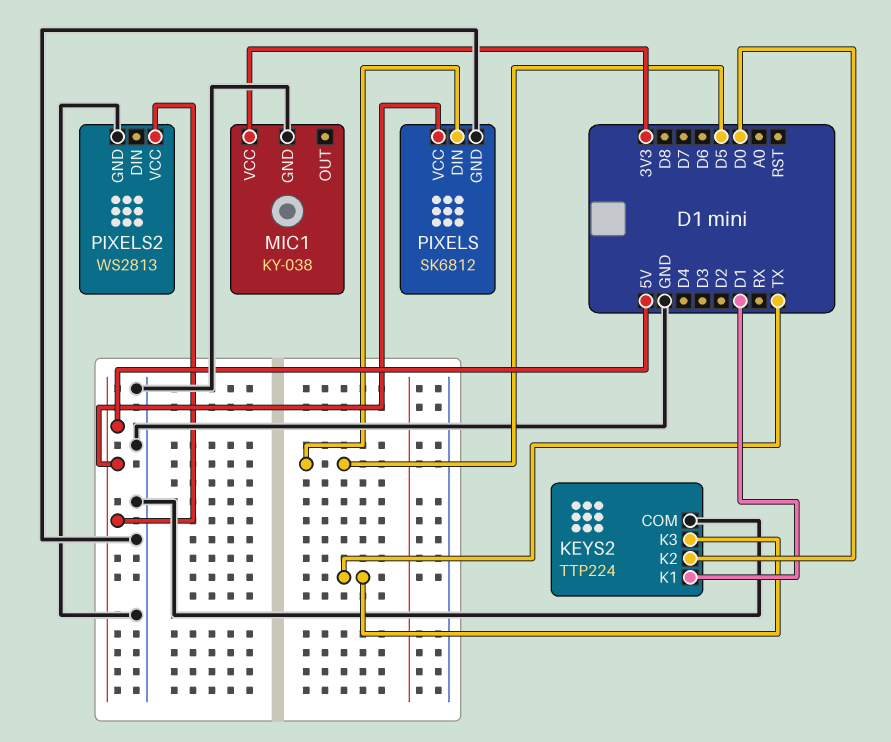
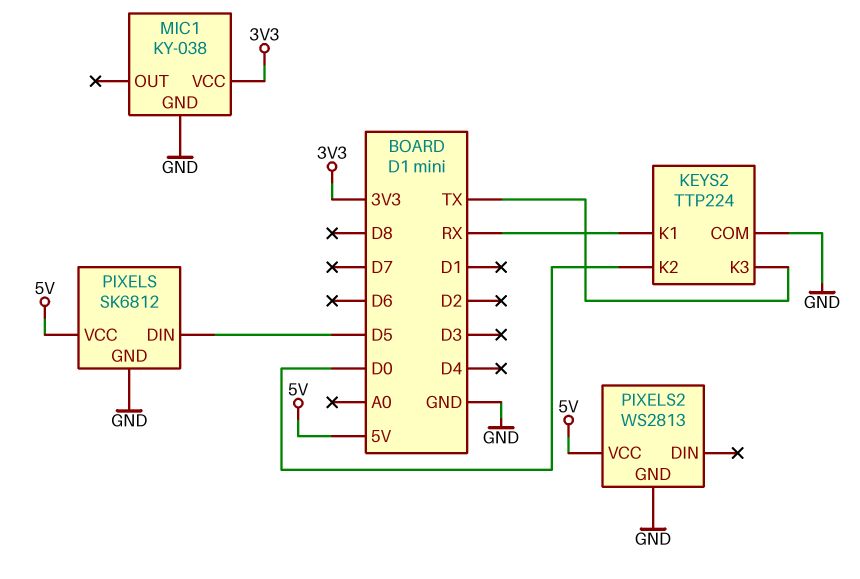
KEYS2 pin K1: D1 -> RX

